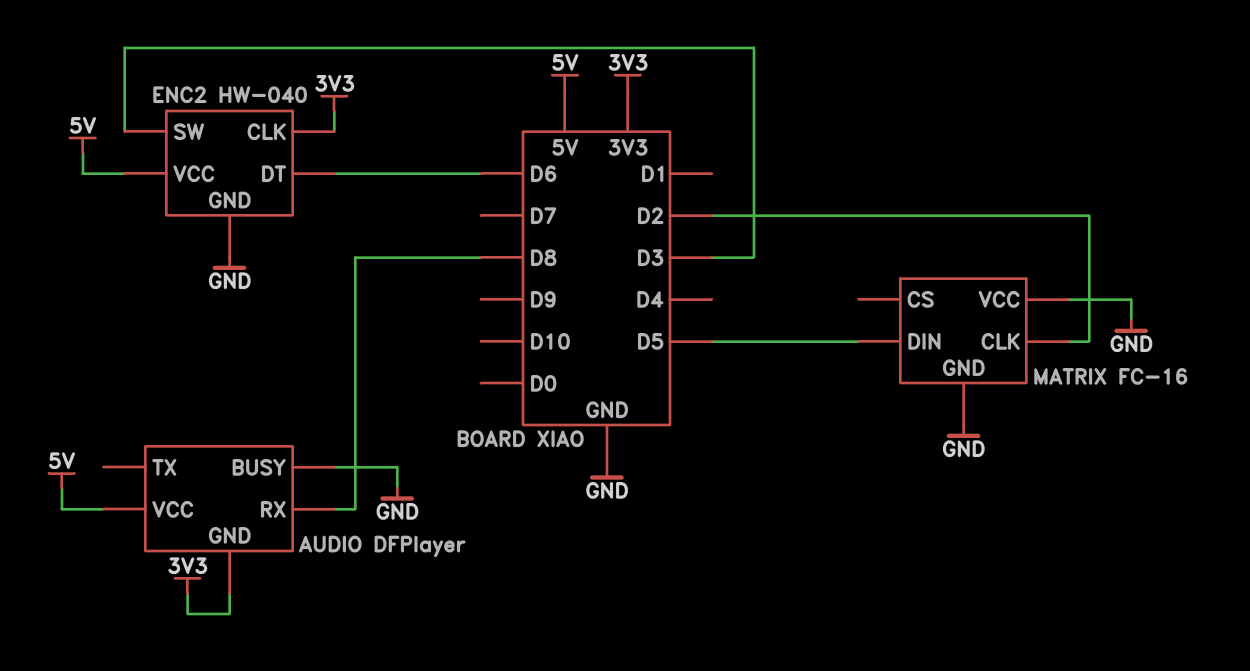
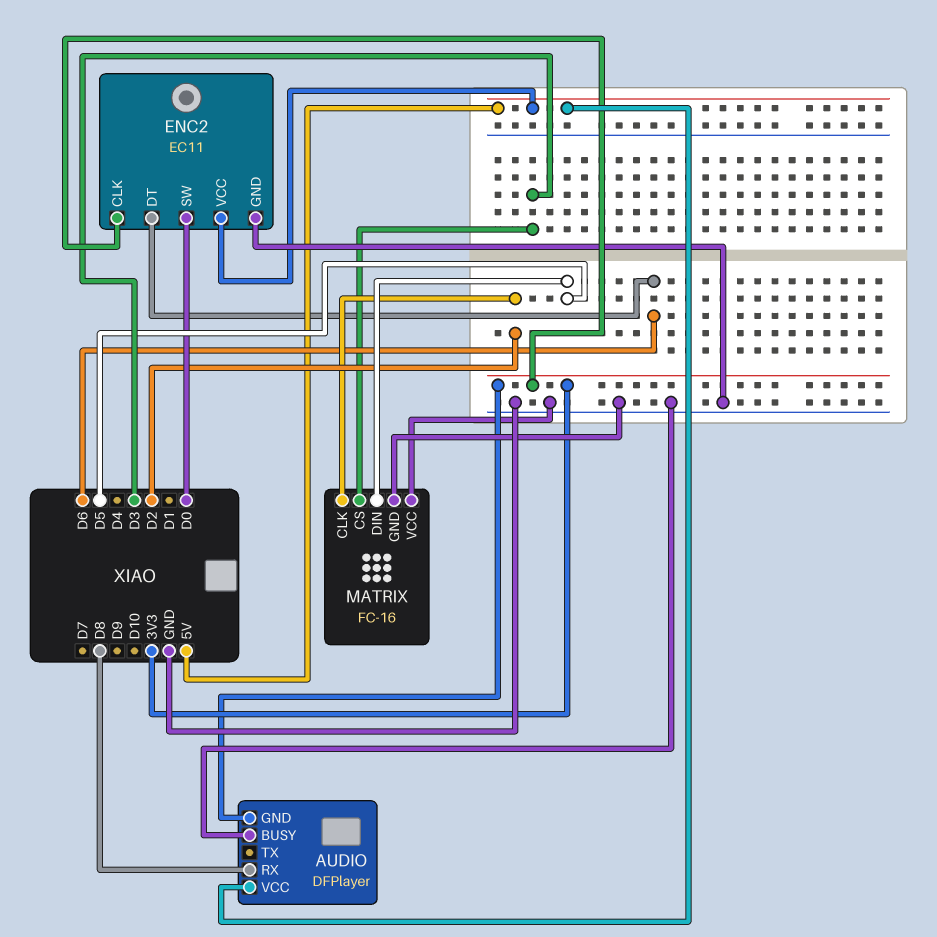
ENC2: HW-040 -> EC11
ENC2 pin SW: D3 -> D0
MATRIX pin CS: none -> D3

